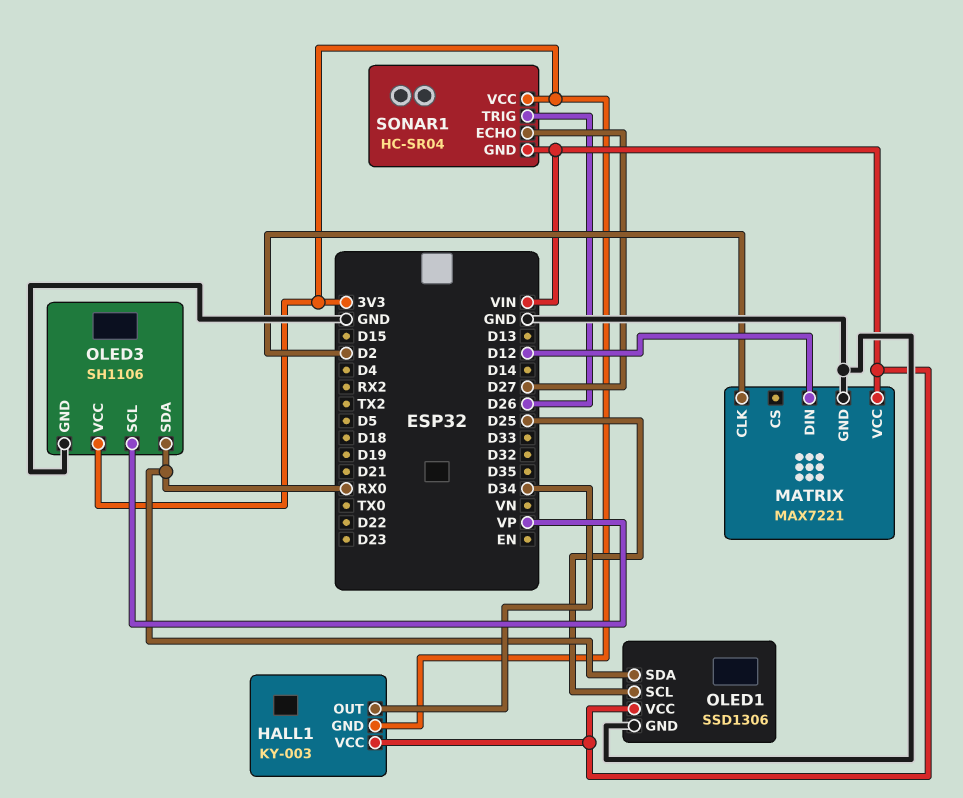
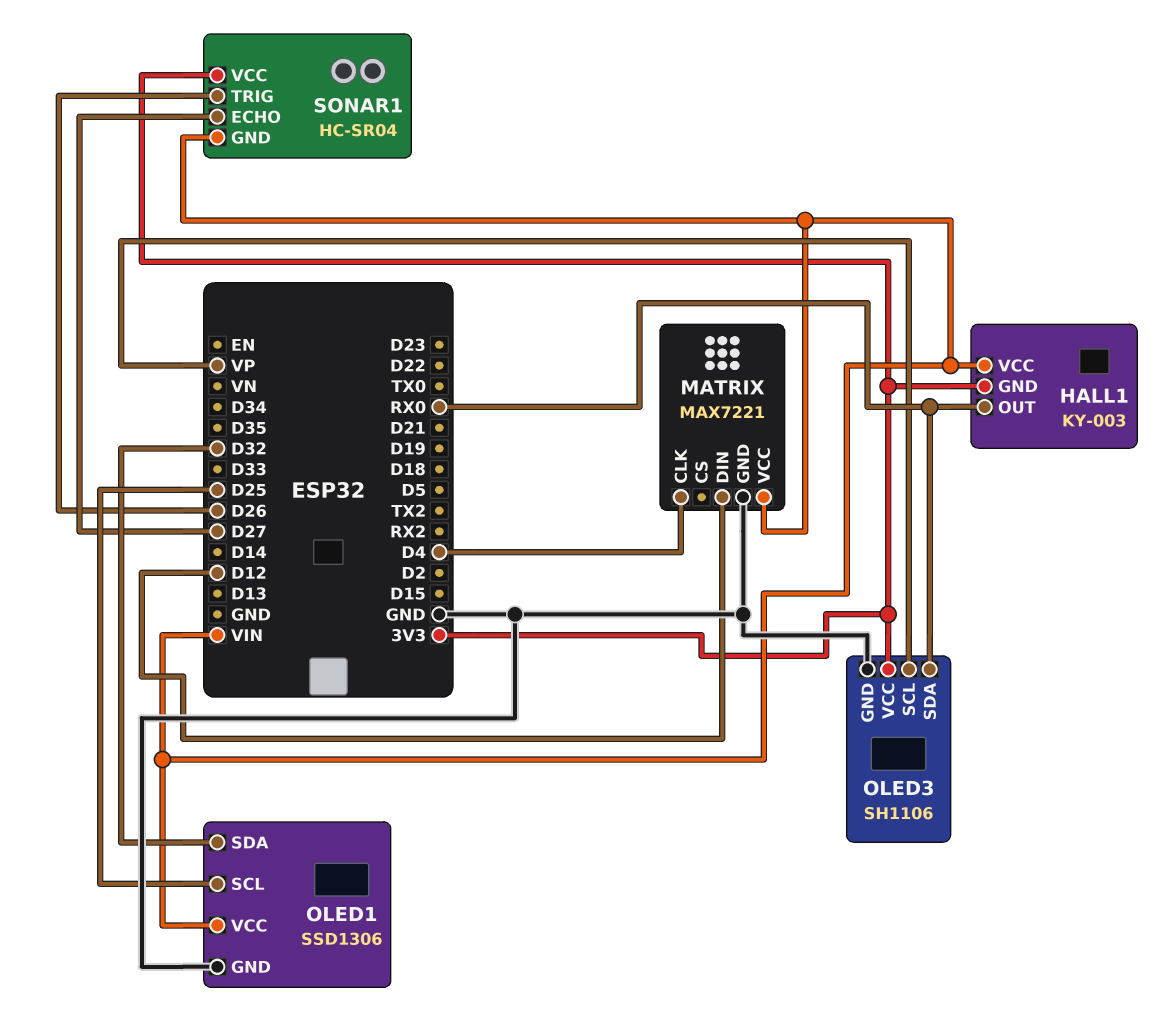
HALL1 pin OUT: D34 -> RX0
MATRIX pin CLK: D2 -> D4
OLED1 pin SDA: RX0 -> D32

